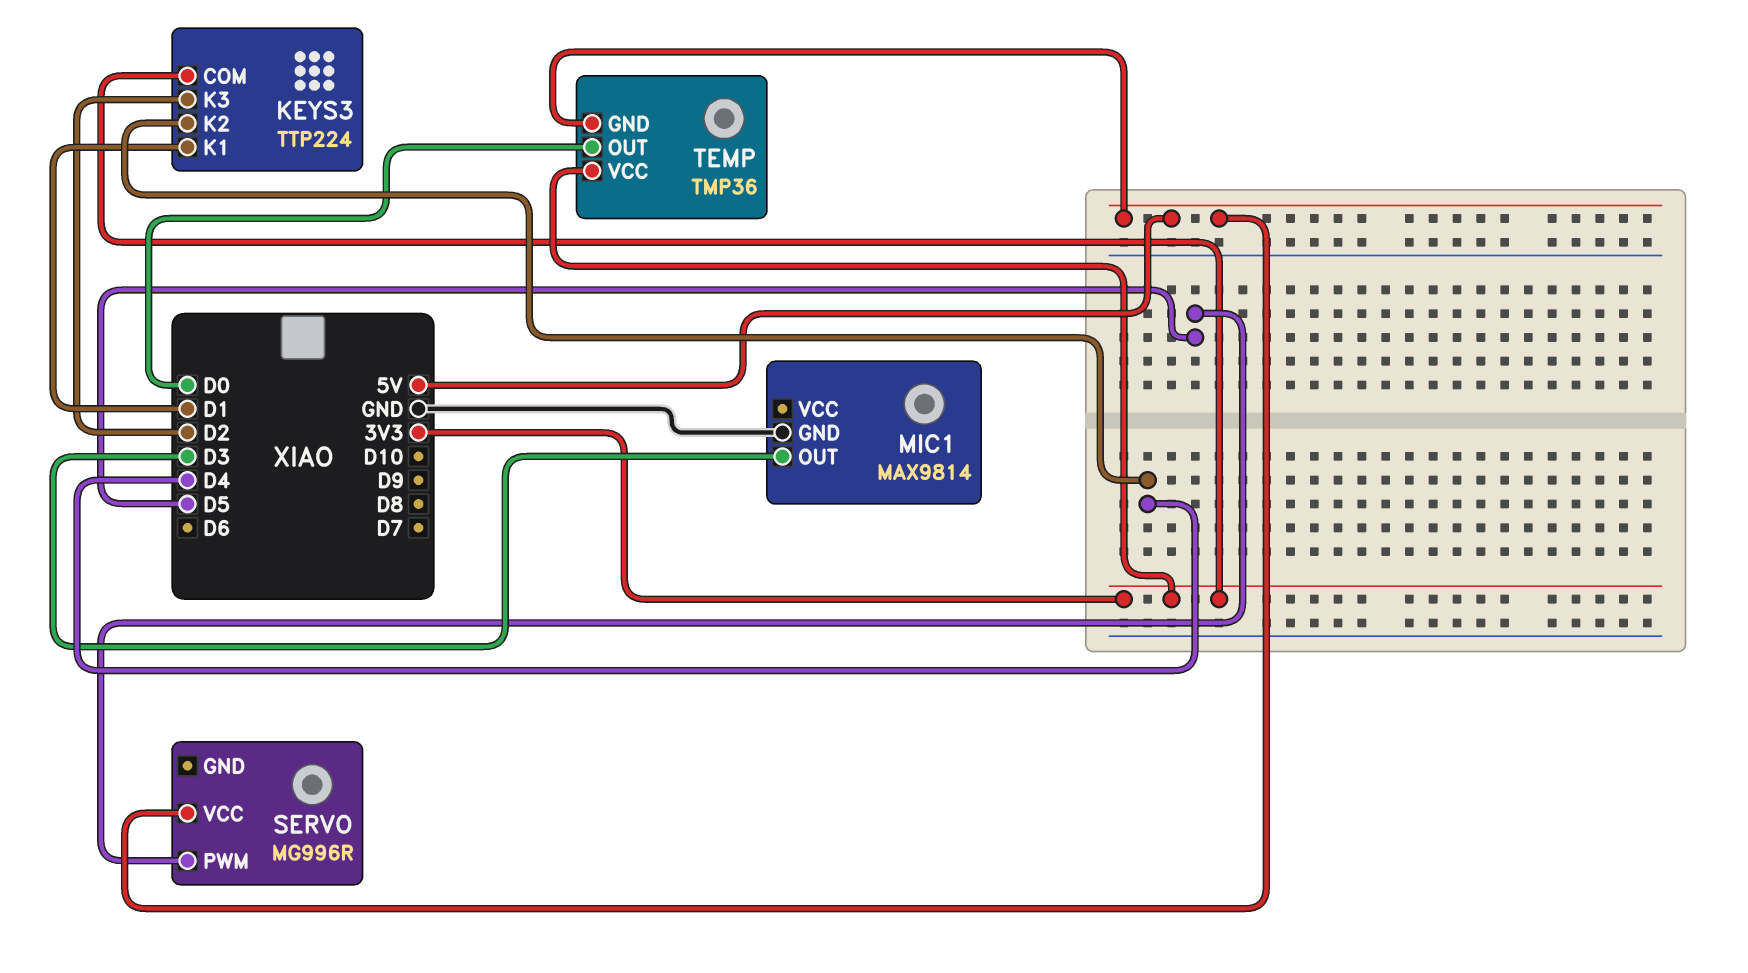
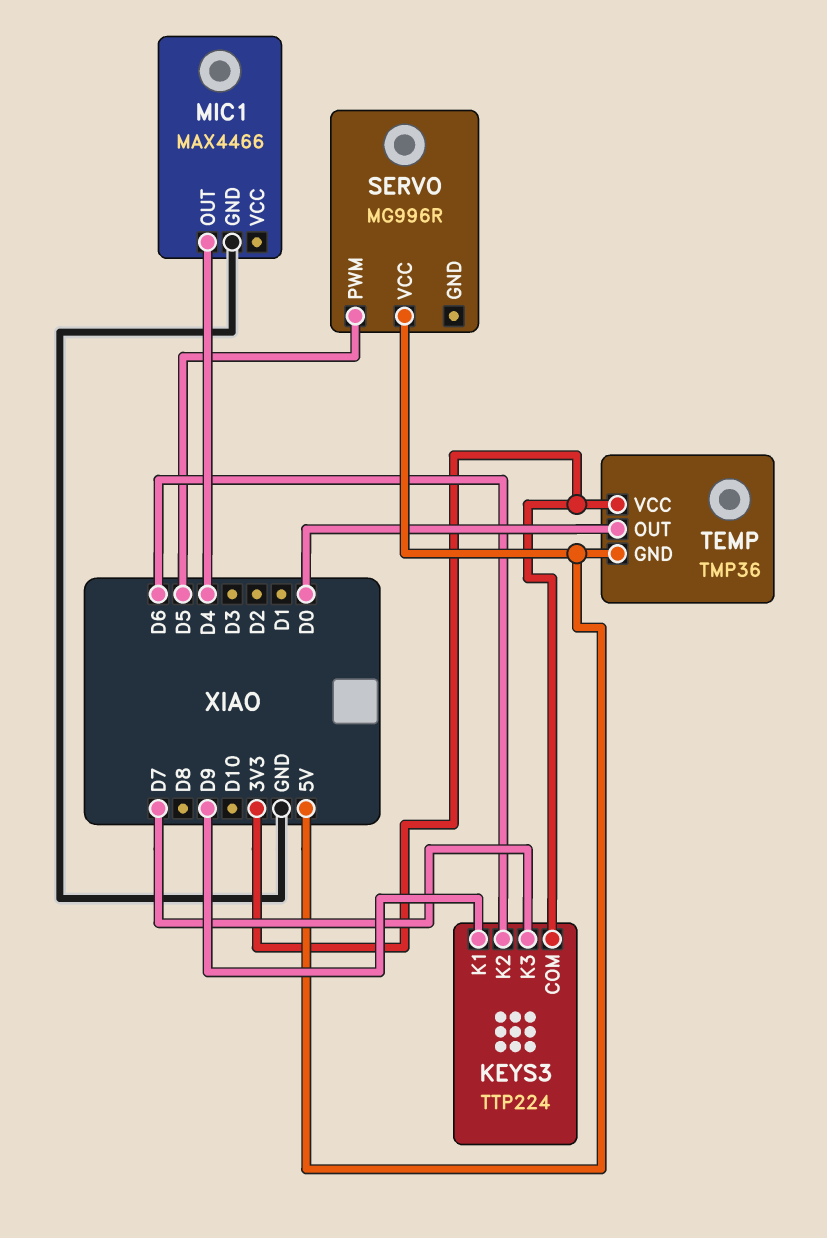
KEYS3 pin K1: D1 -> D9
KEYS3 pin K2: D4 -> D6
KEYS3 pin K3: D2 -> D7
MIC1: MAX9814 -> MAX4466
MIC1 pin OUT: D3 -> D4

